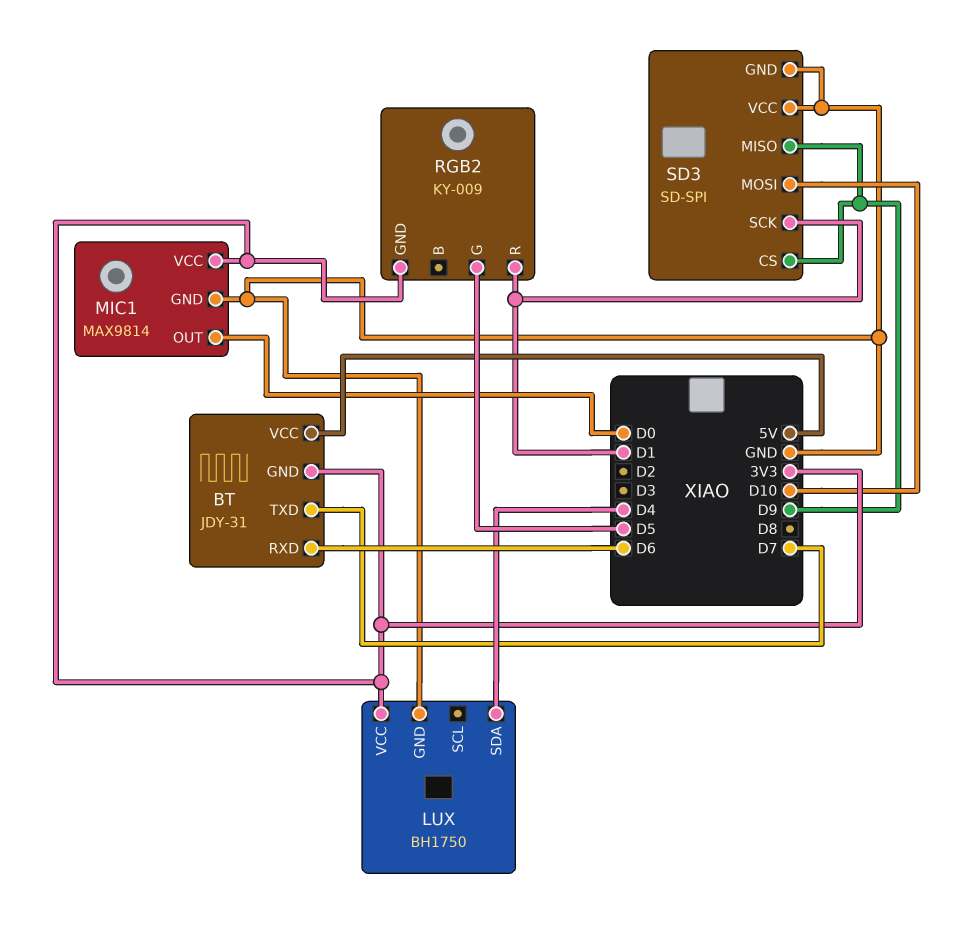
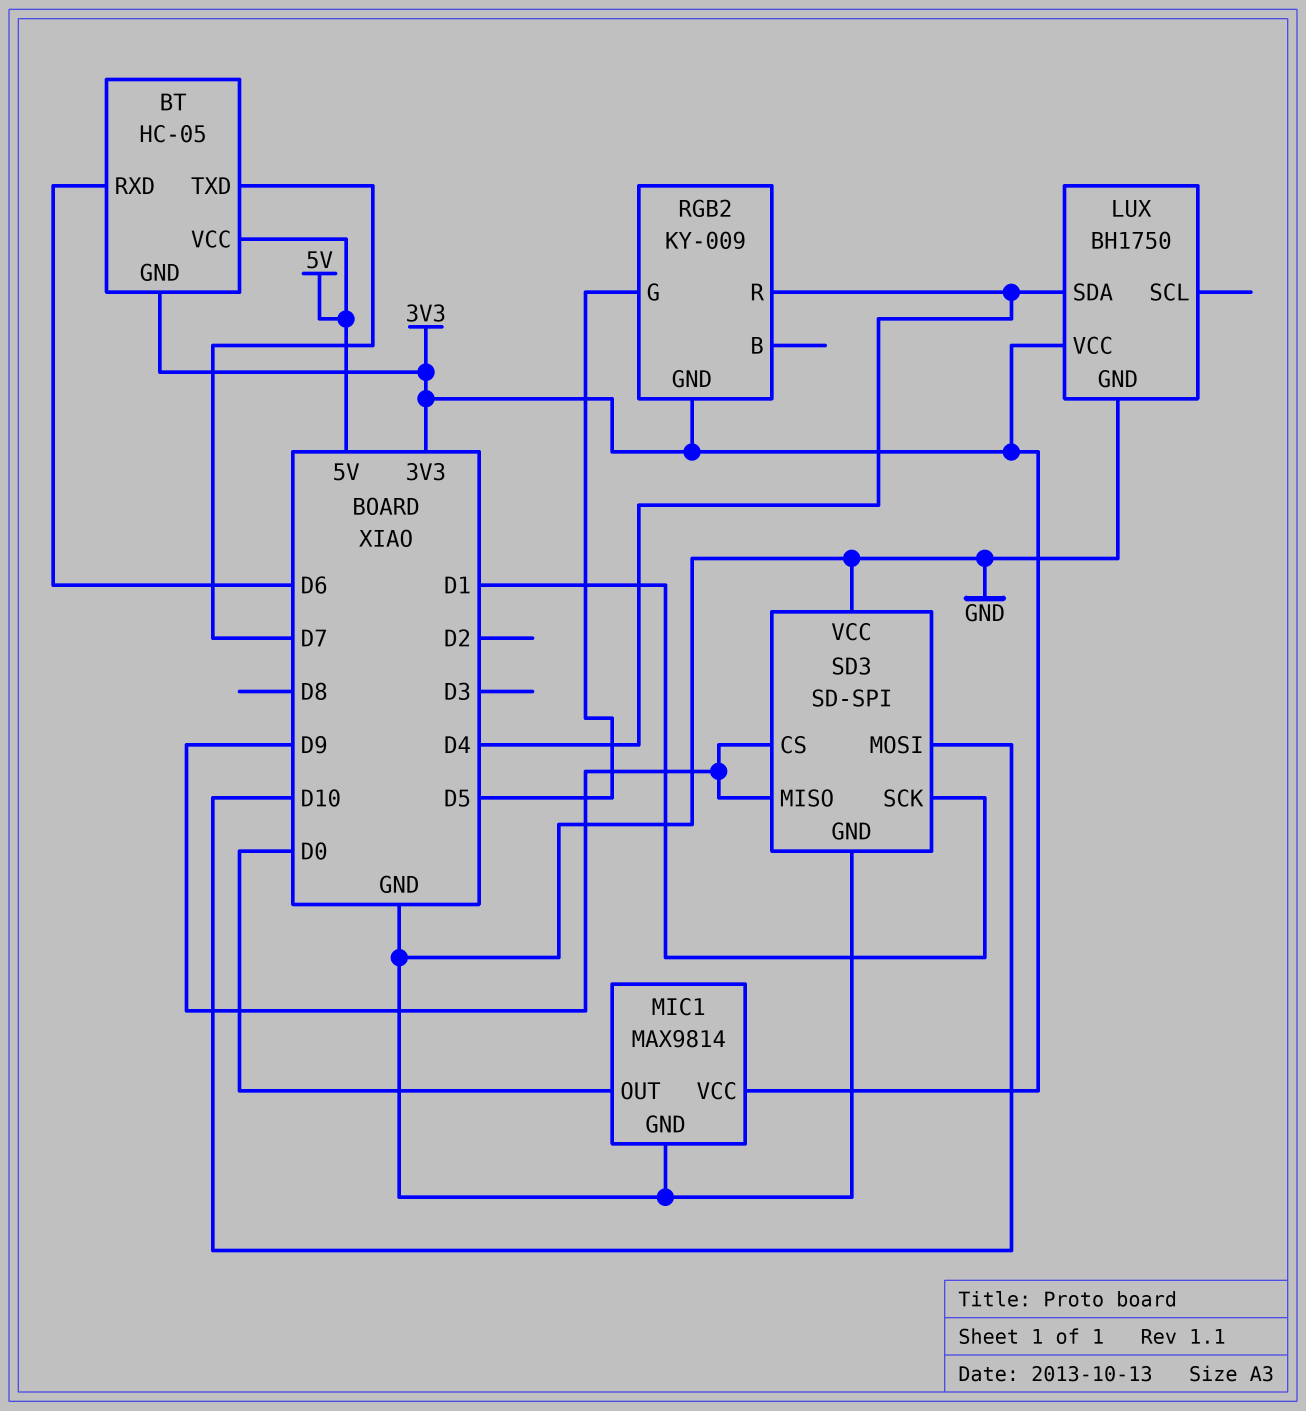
BT: JDY-31 -> HC-05
RGB2 pin R: D1 -> D4

